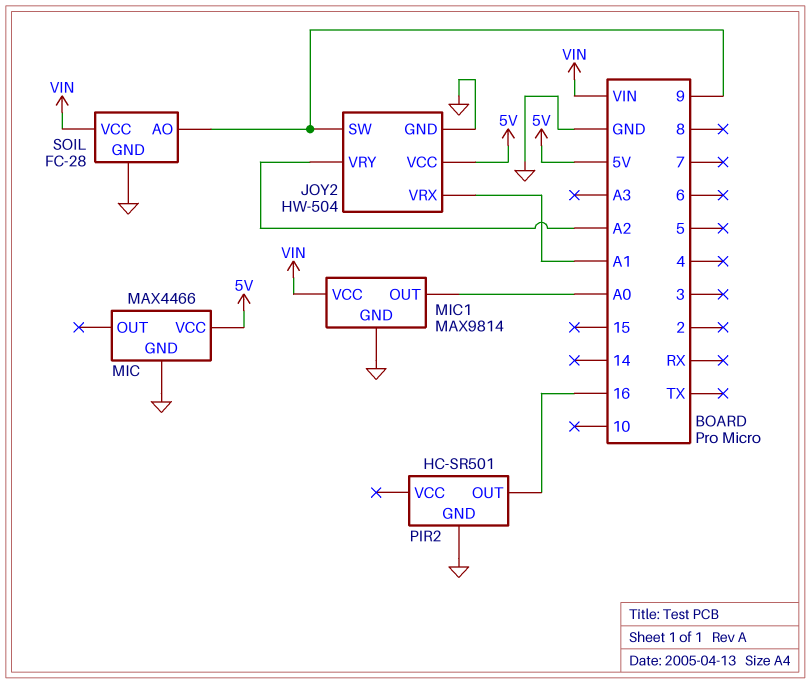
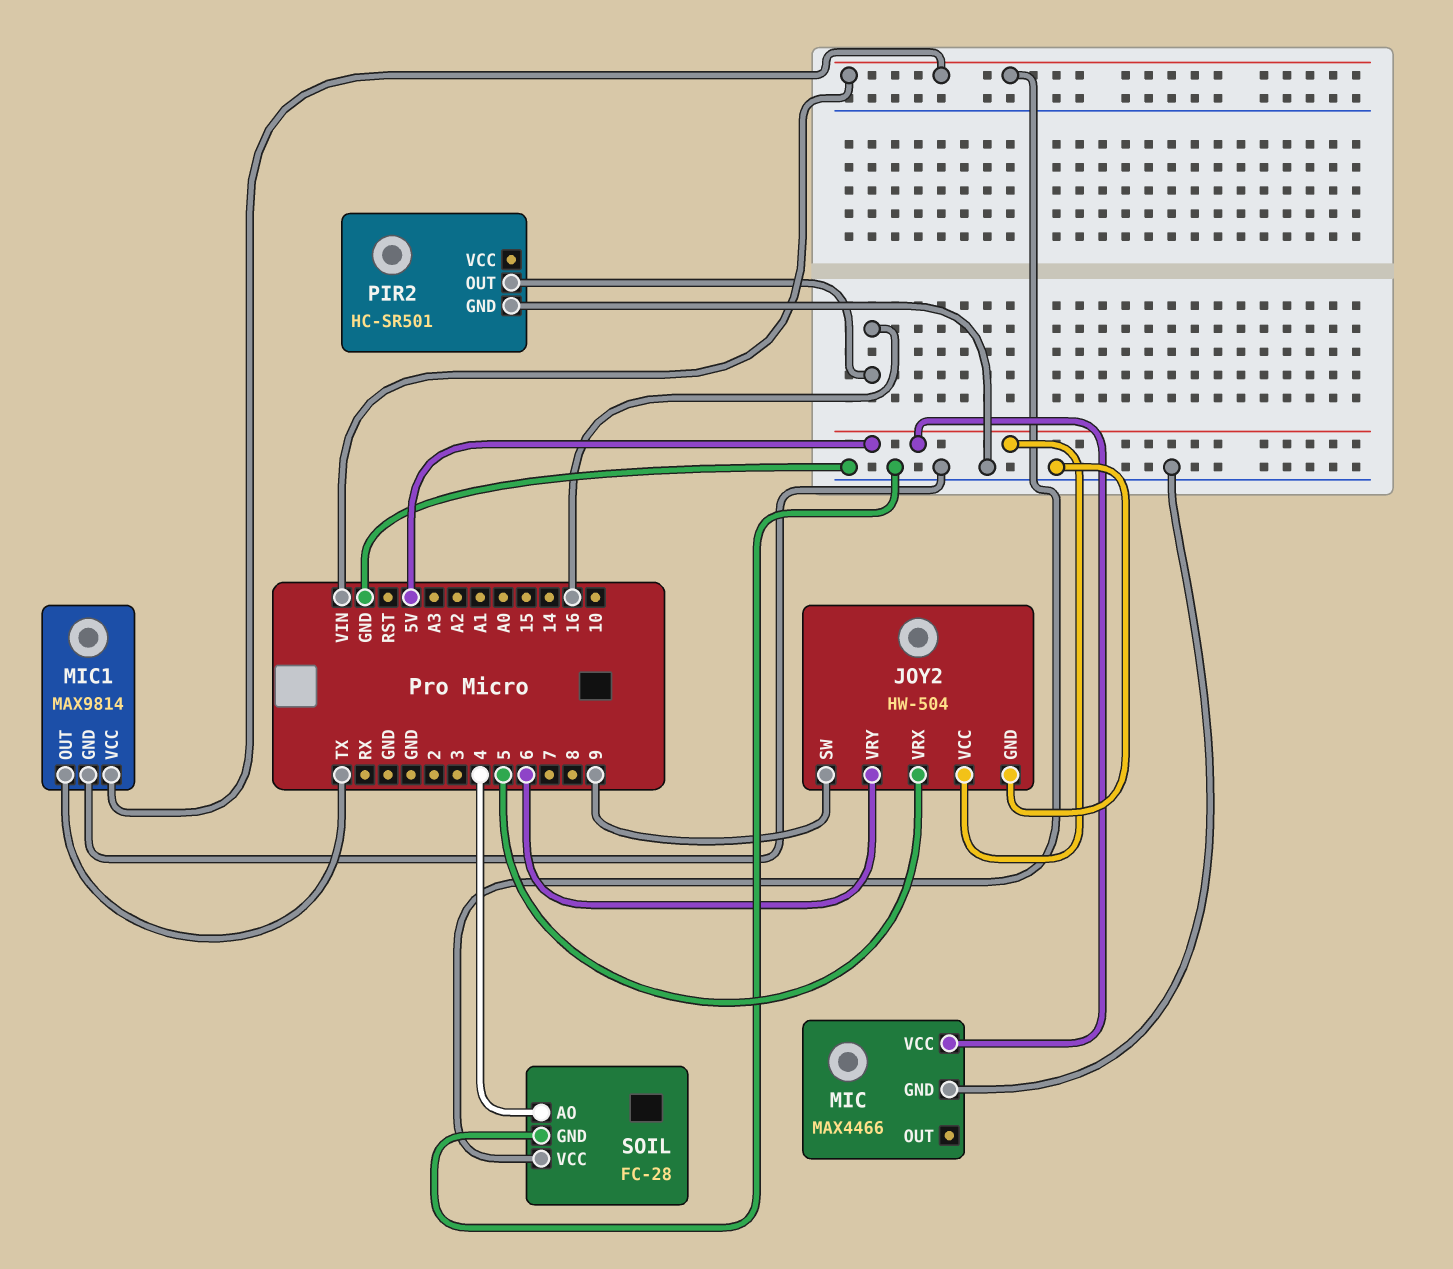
JOY2 pin VRX: A1 -> 5
JOY2 pin VRY: A2 -> 6
MIC1 pin OUT: A0 -> TX
SOIL pin AO: 9 -> 4

